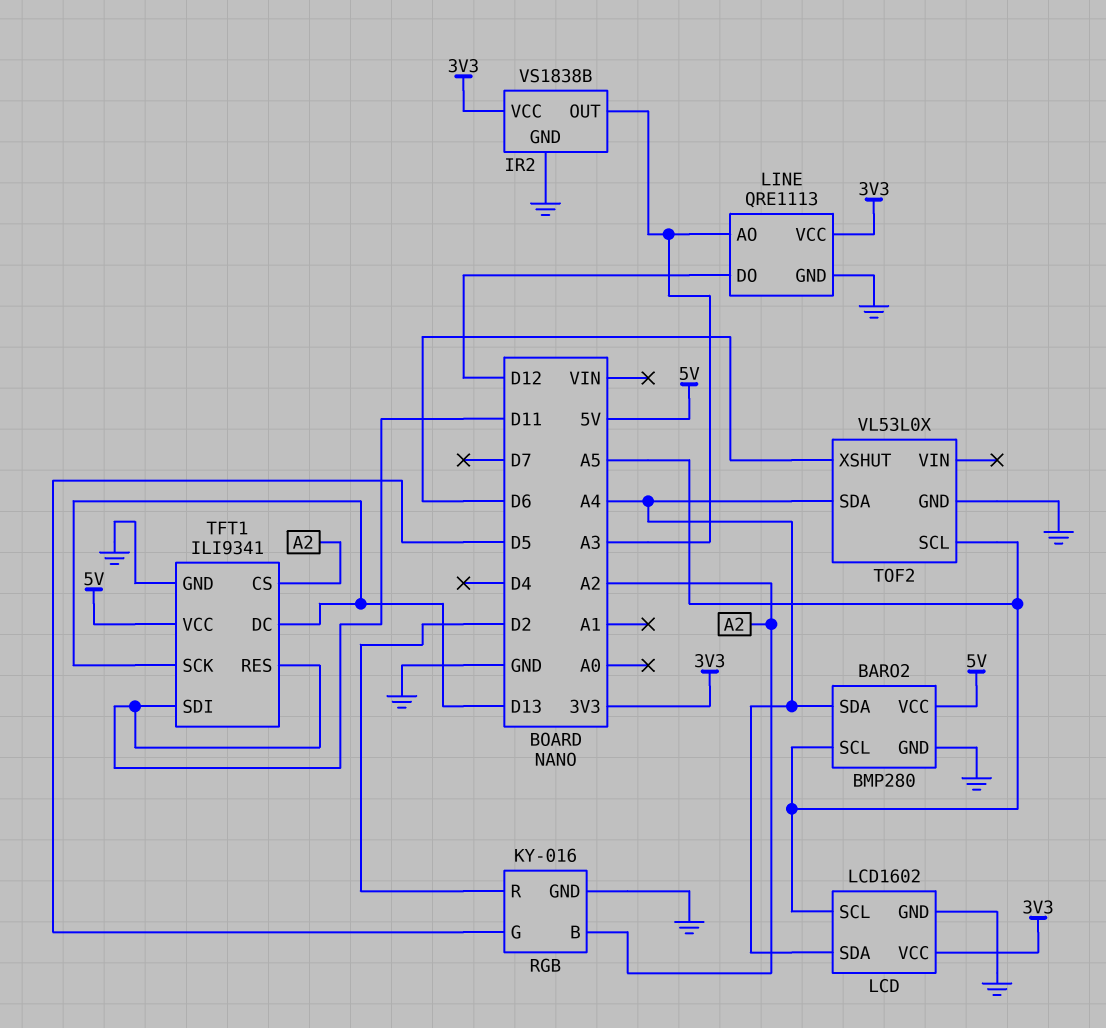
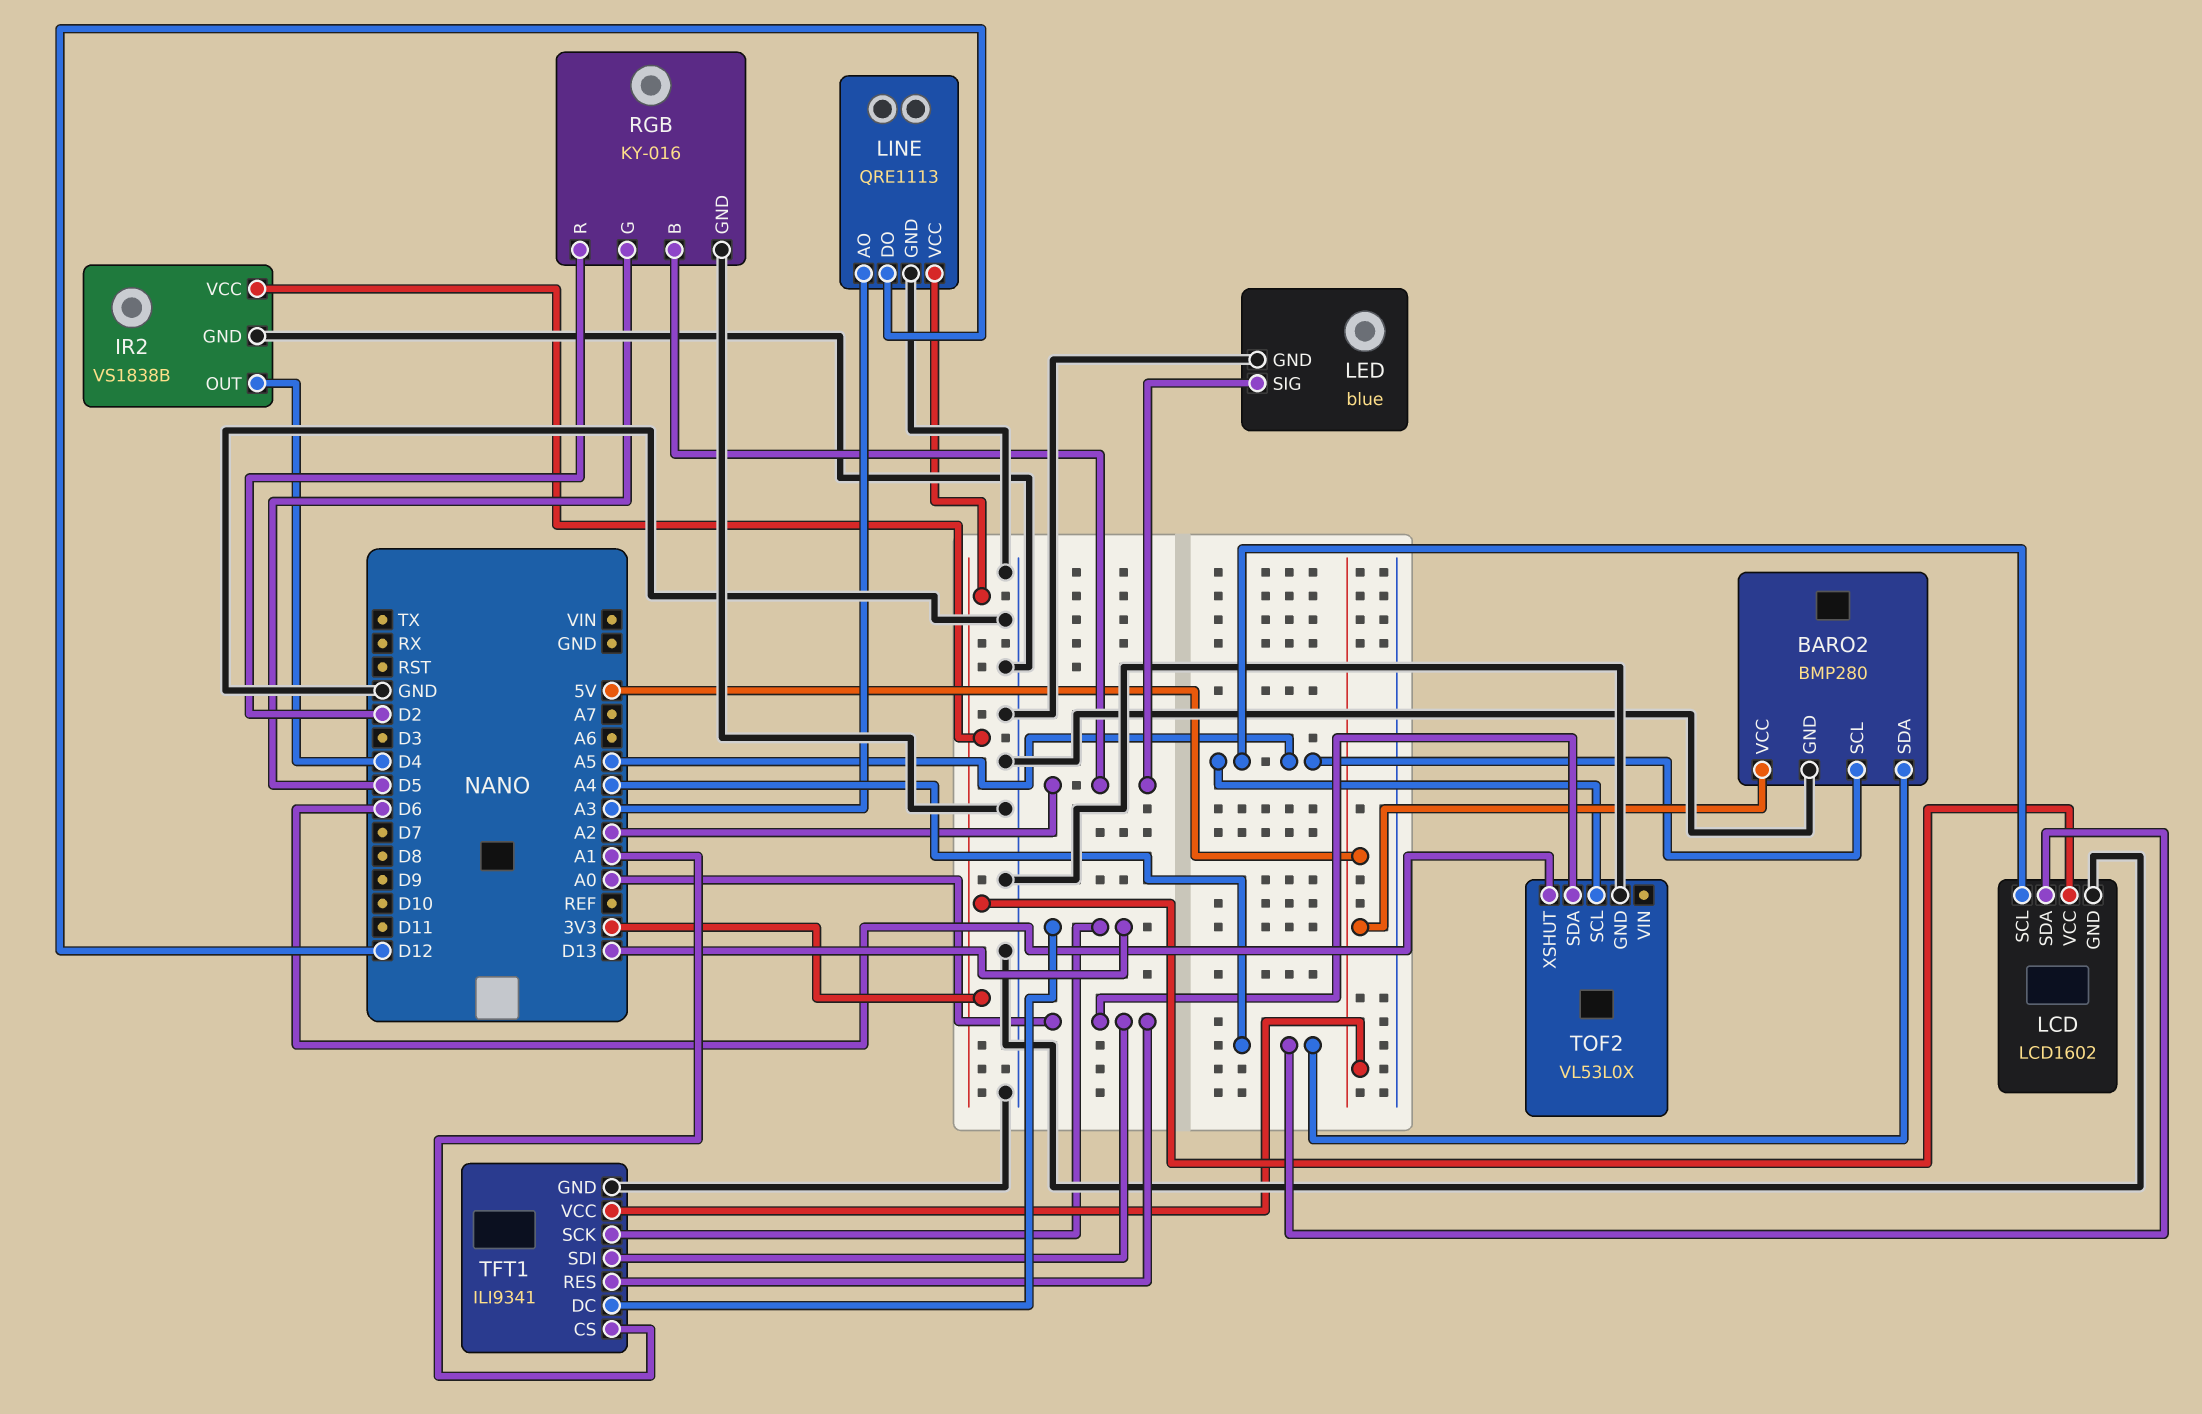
IR2 pin OUT: A3 -> D4
LED: none -> blue
LED pin GND: none -> GND
LED pin SIG: none -> A2
TFT1 pin CS: A2 -> A1
TFT1 pin RES: D11 -> A0
TFT1 pin SDI: D11 -> A0
TOF2 pin SDA: A4 -> A0

